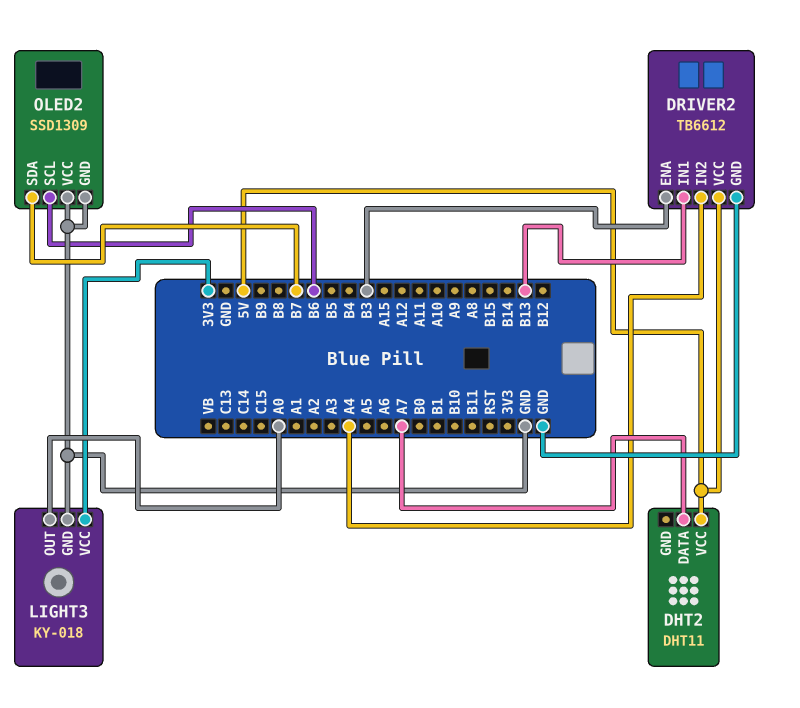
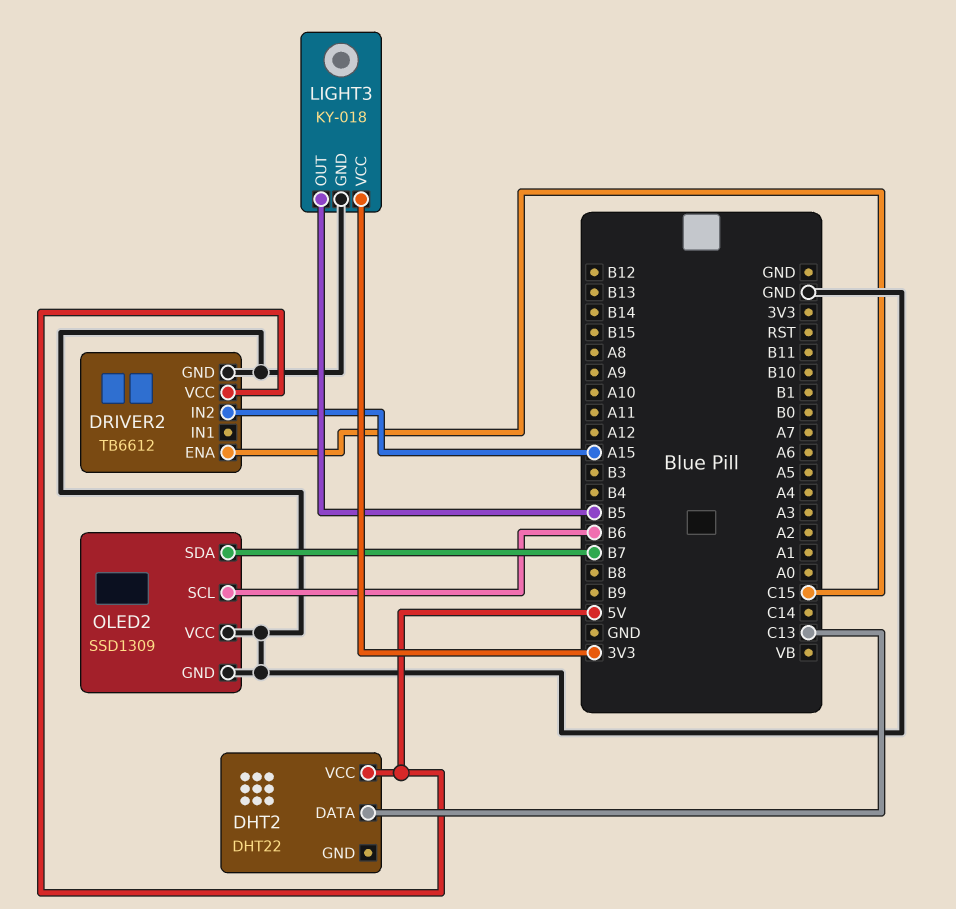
DHT2: DHT11 -> DHT22
DHT2 pin DATA: A7 -> C13
DRIVER2 pin ENA: B3 -> C15
DRIVER2 pin IN1: B13 -> none
DRIVER2 pin IN2: A4 -> A15
LIGHT3 pin OUT: A0 -> B5

